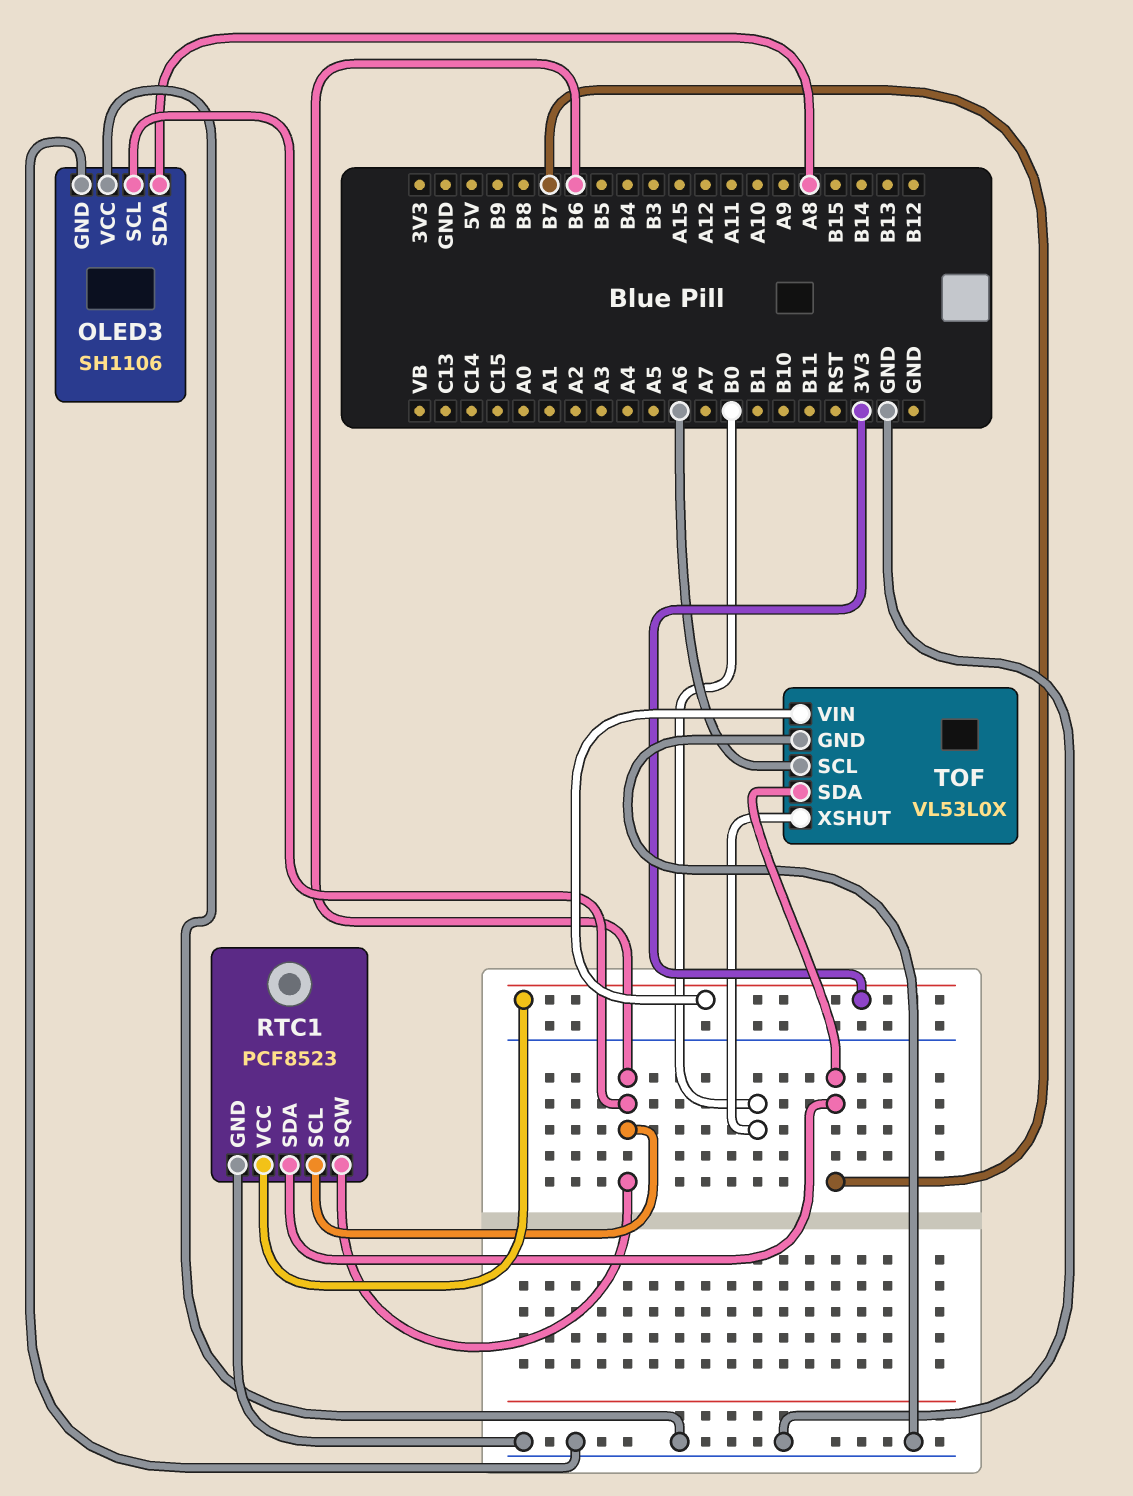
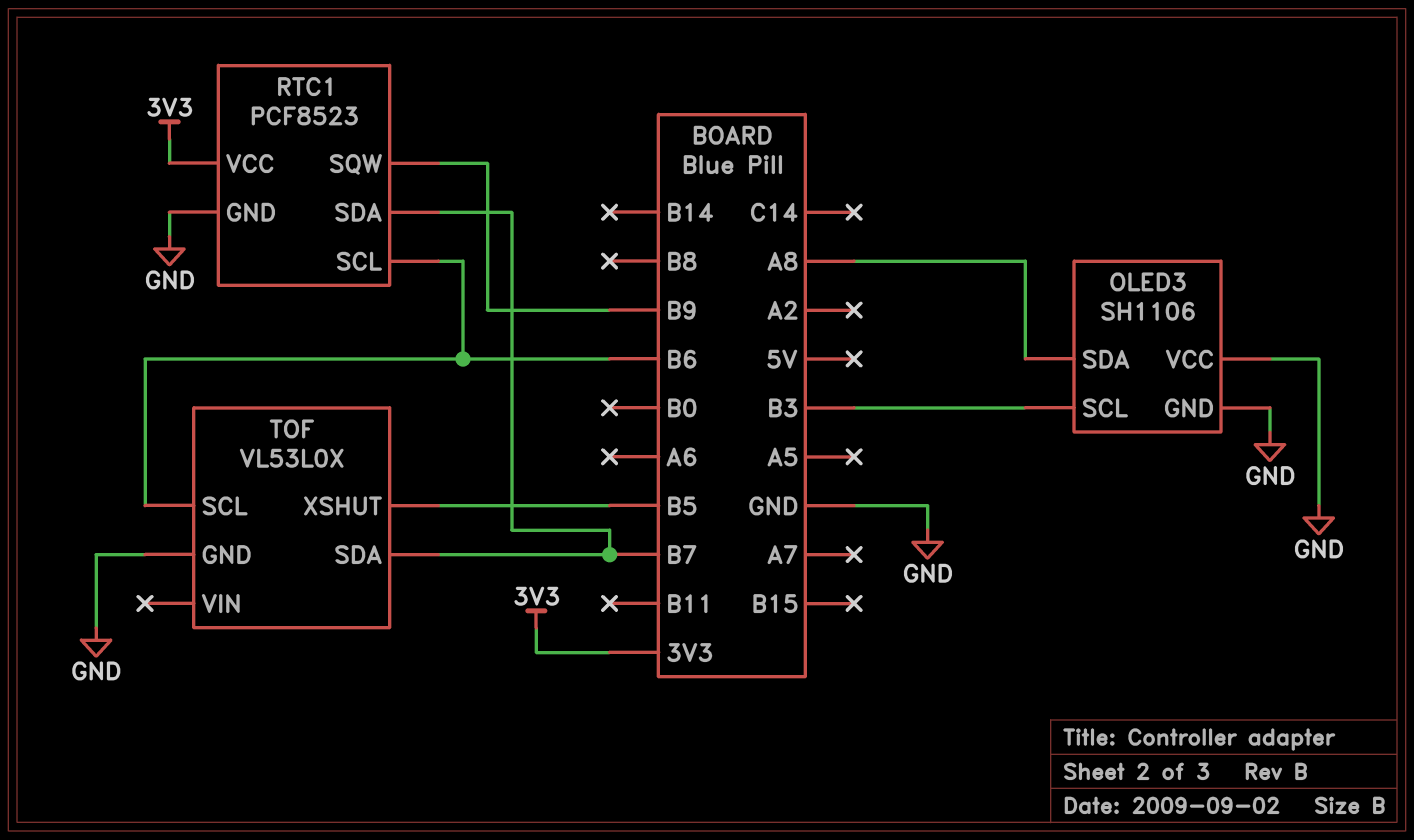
OLED3 pin SCL: B6 -> B3
RTC1 pin SQW: B6 -> B9
TOF pin SCL: A6 -> B6
TOF pin VIN: 3V3 -> none
TOF pin XSHUT: B0 -> B5

